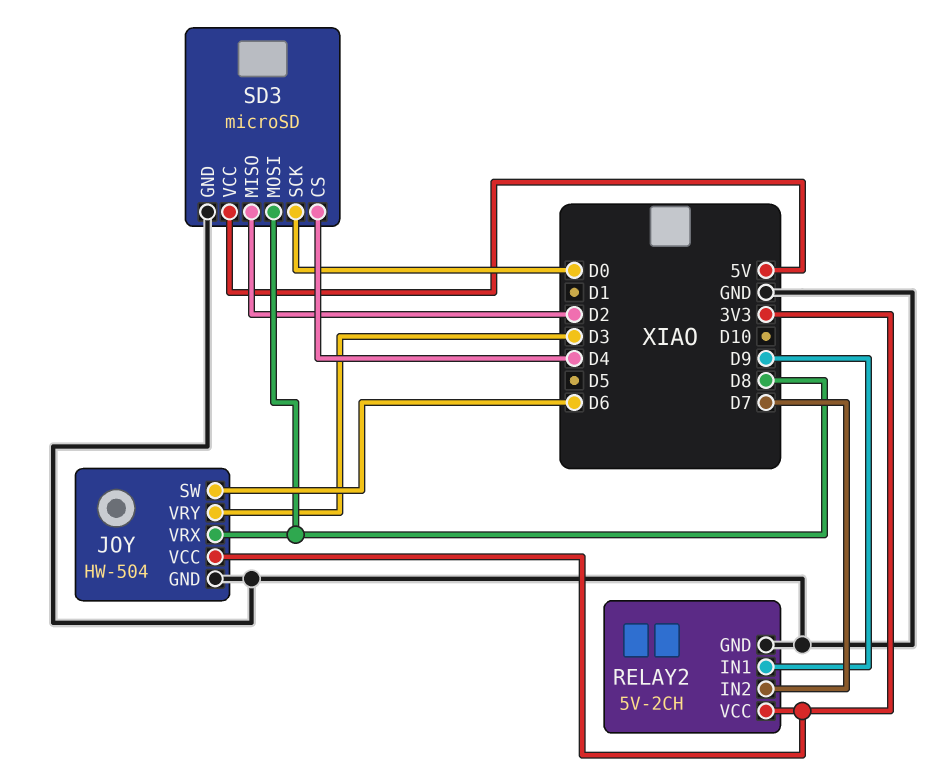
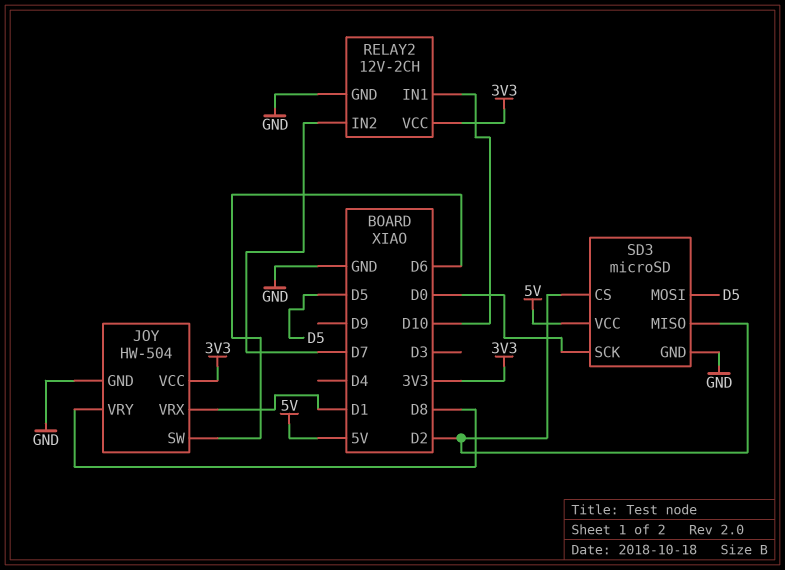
JOY pin VRX: D8 -> D1
JOY pin VRY: D3 -> D8
RELAY2: 5V-2CH -> 12V-2CH
RELAY2 pin IN1: D9 -> D10
SD3 pin CS: D4 -> D2
SD3 pin MOSI: D8 -> D5

